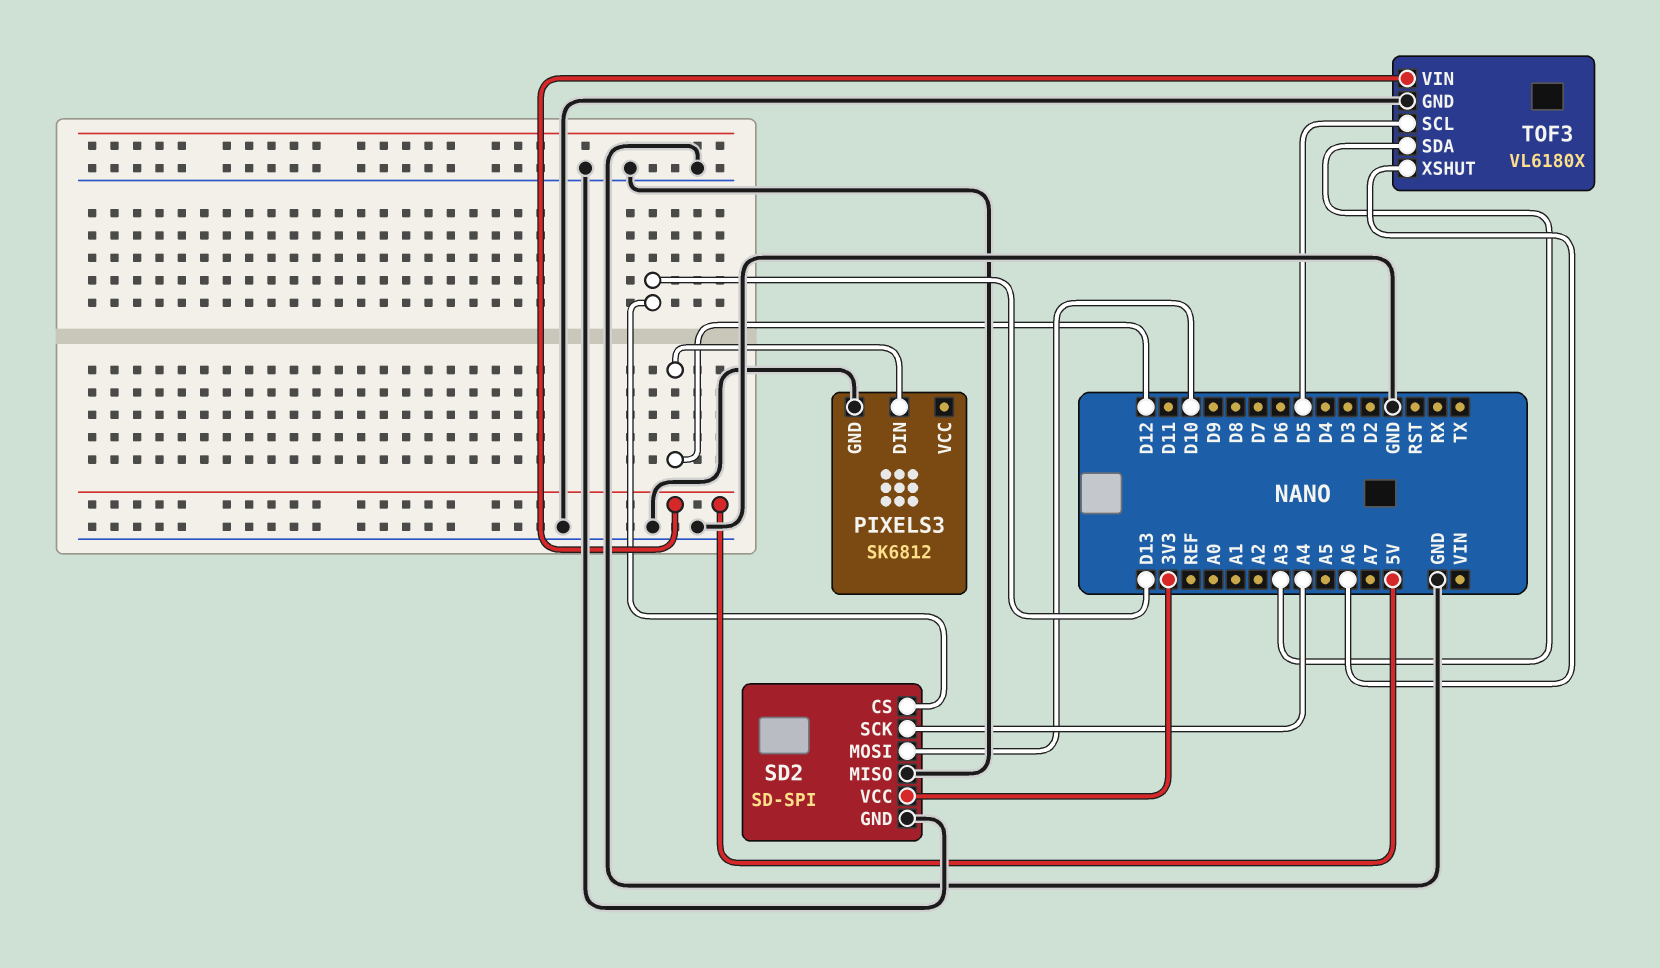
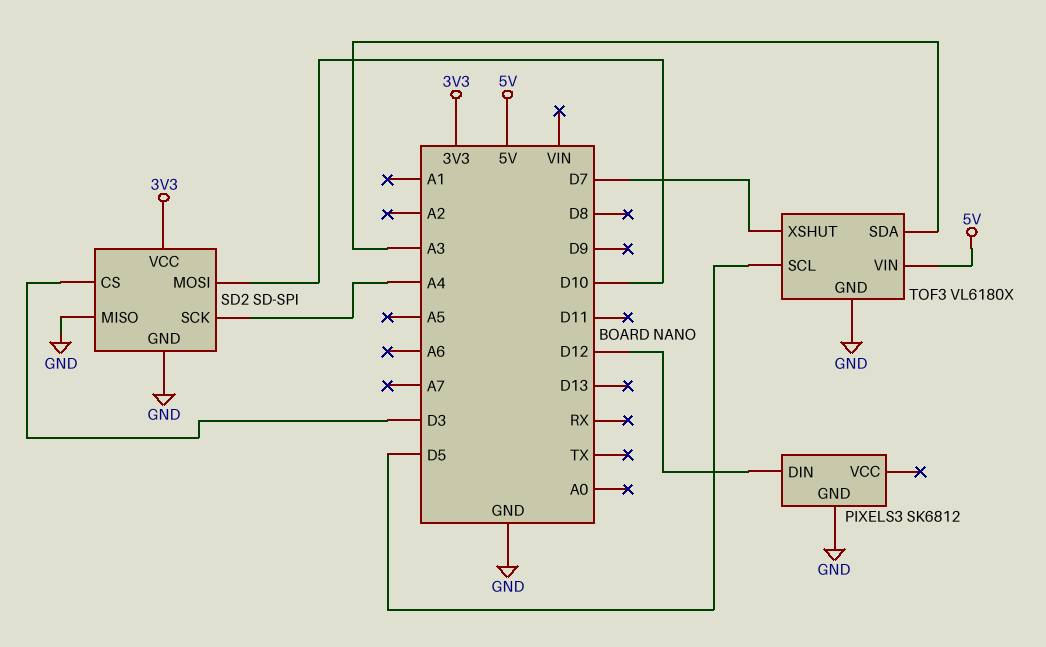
SD2 pin CS: D13 -> D3
TOF3 pin XSHUT: A6 -> D7

